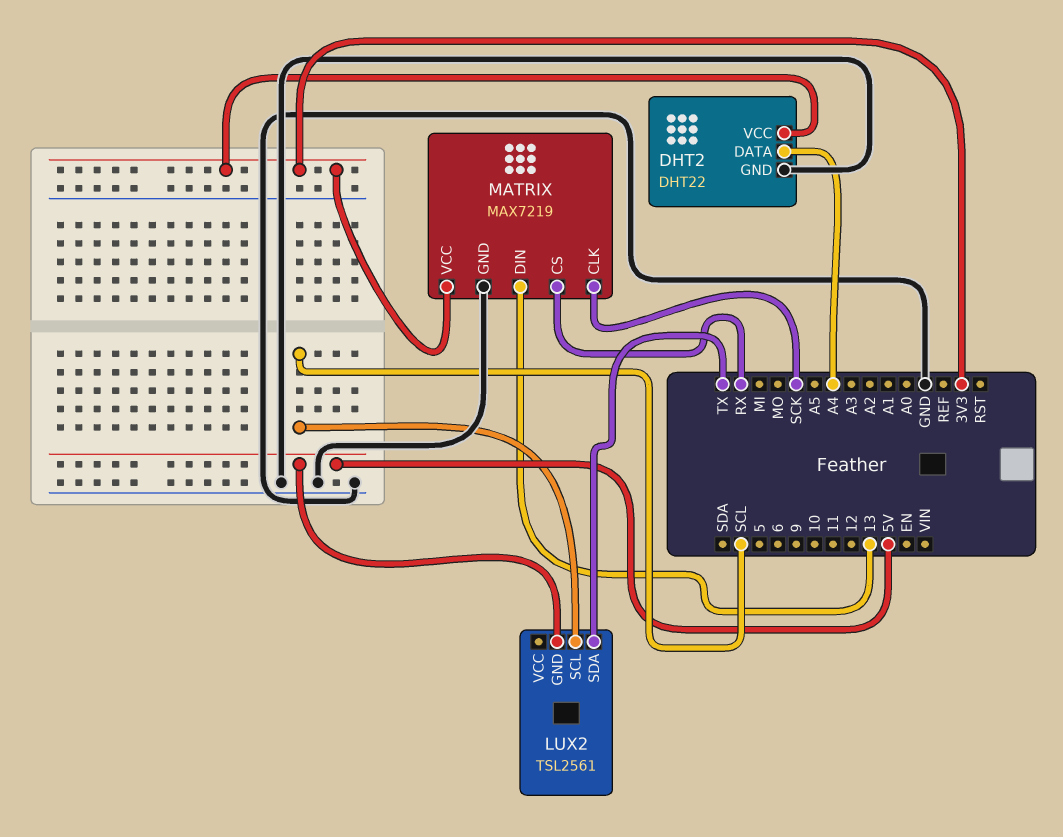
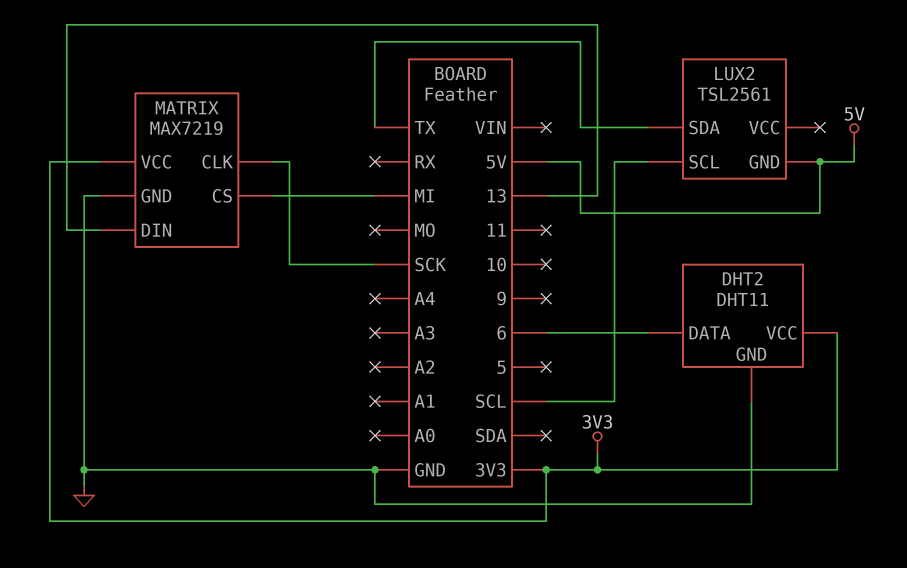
DHT2: DHT22 -> DHT11
DHT2 pin DATA: A4 -> 6
MATRIX pin CS: RX -> MI

